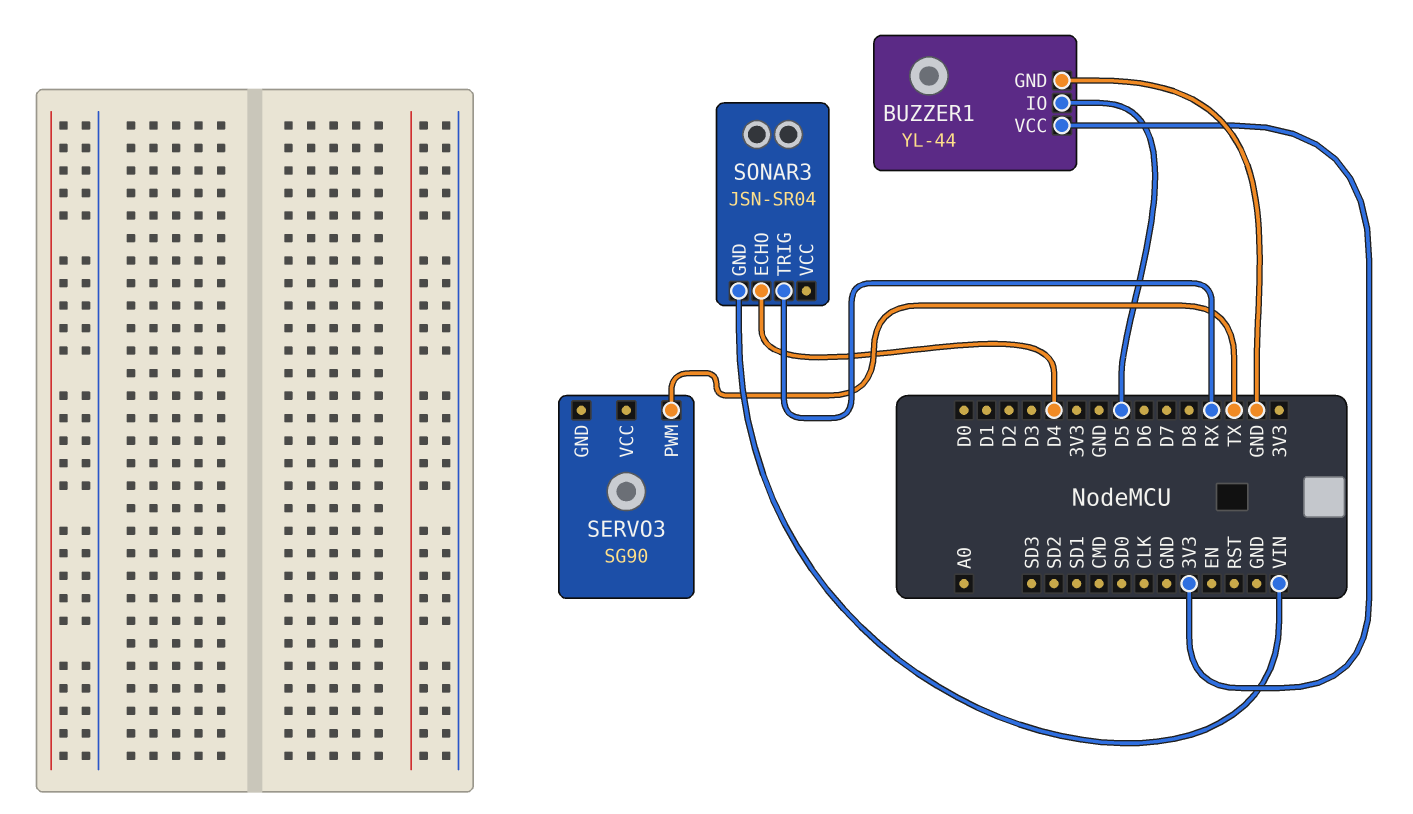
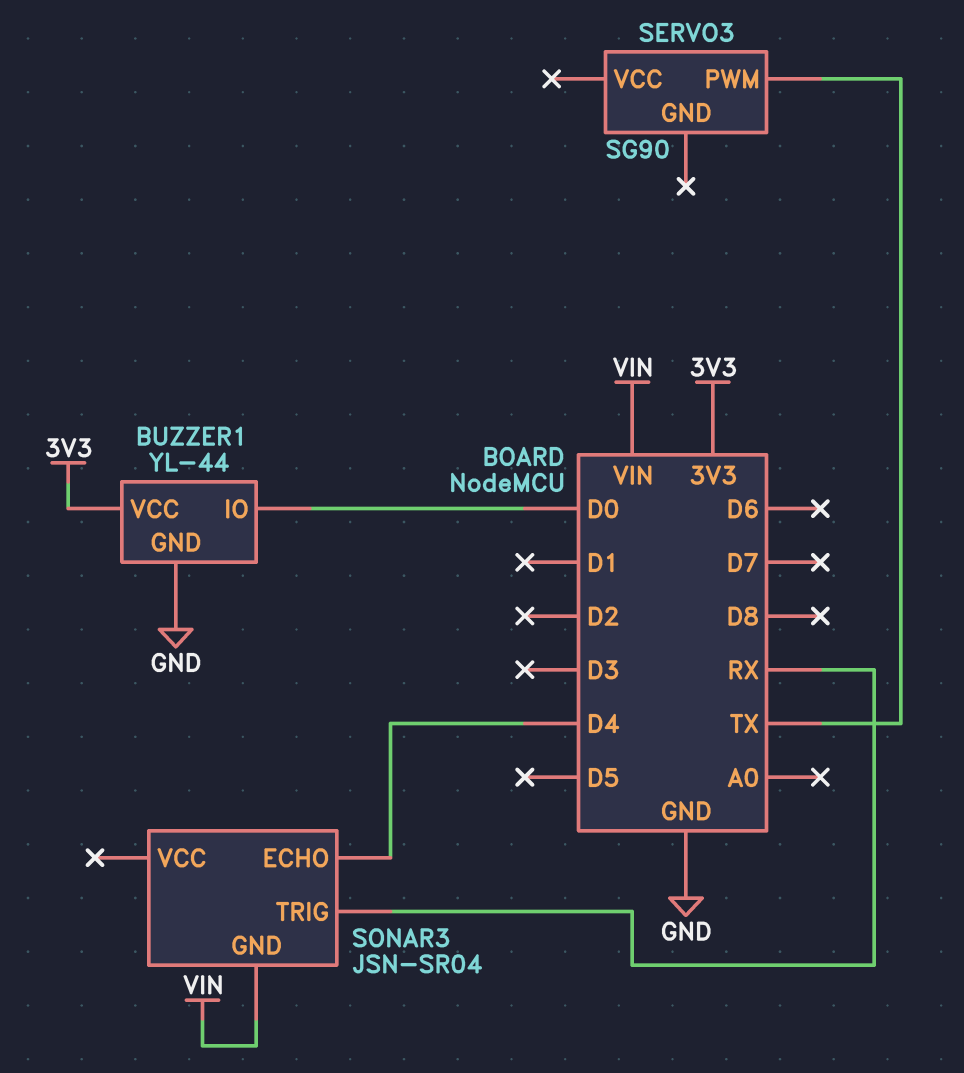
BUZZER1 pin IO: D5 -> D0

